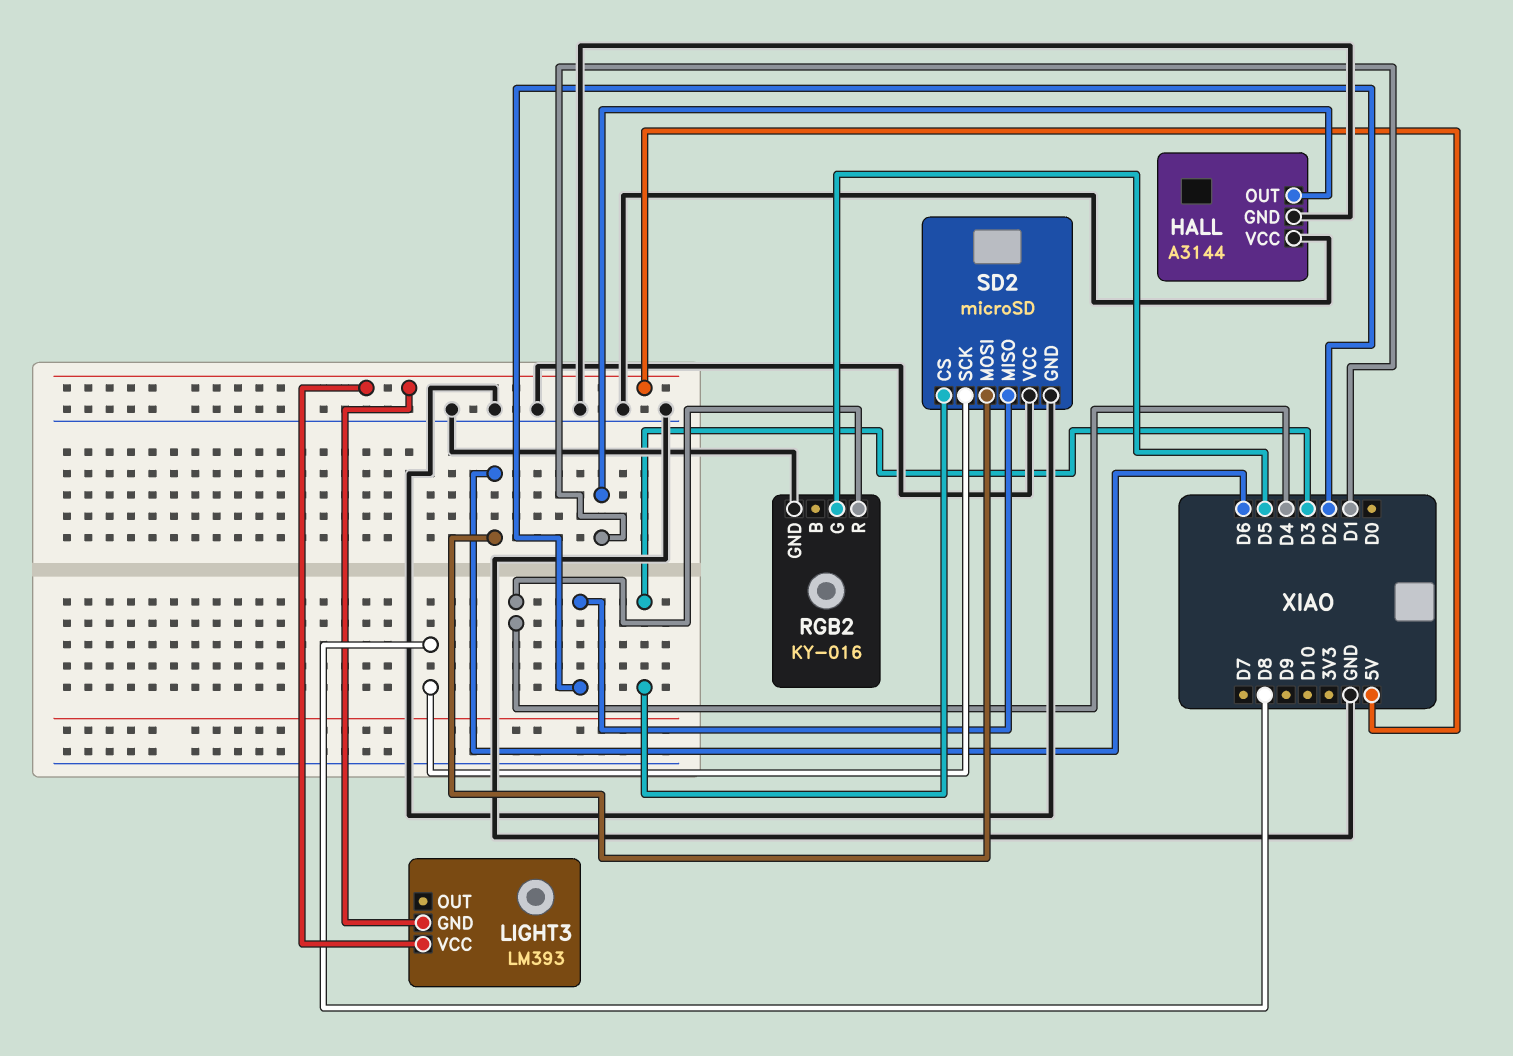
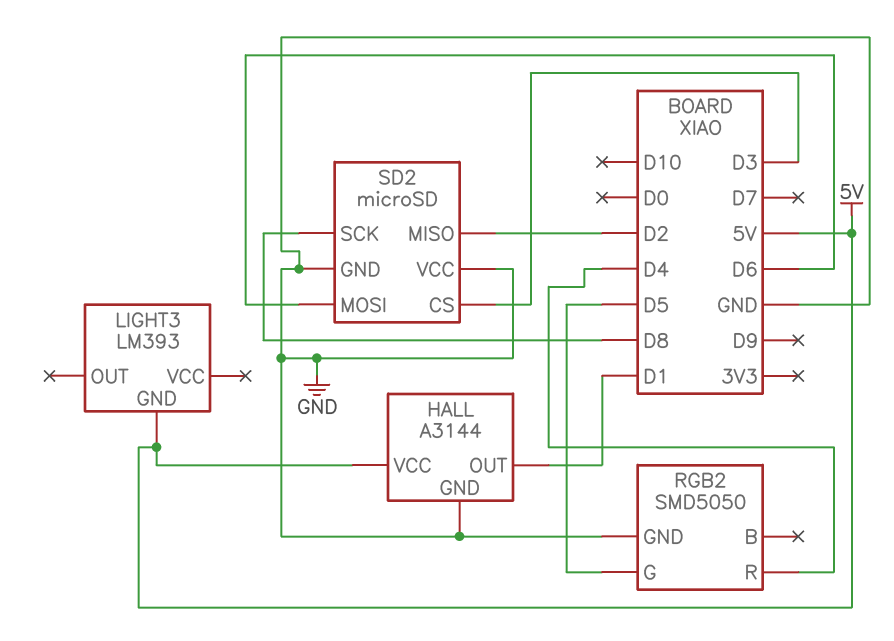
HALL pin VCC: GND -> 5V
LIGHT3 pin VCC: 5V -> none
RGB2: KY-016 -> SMD5050

